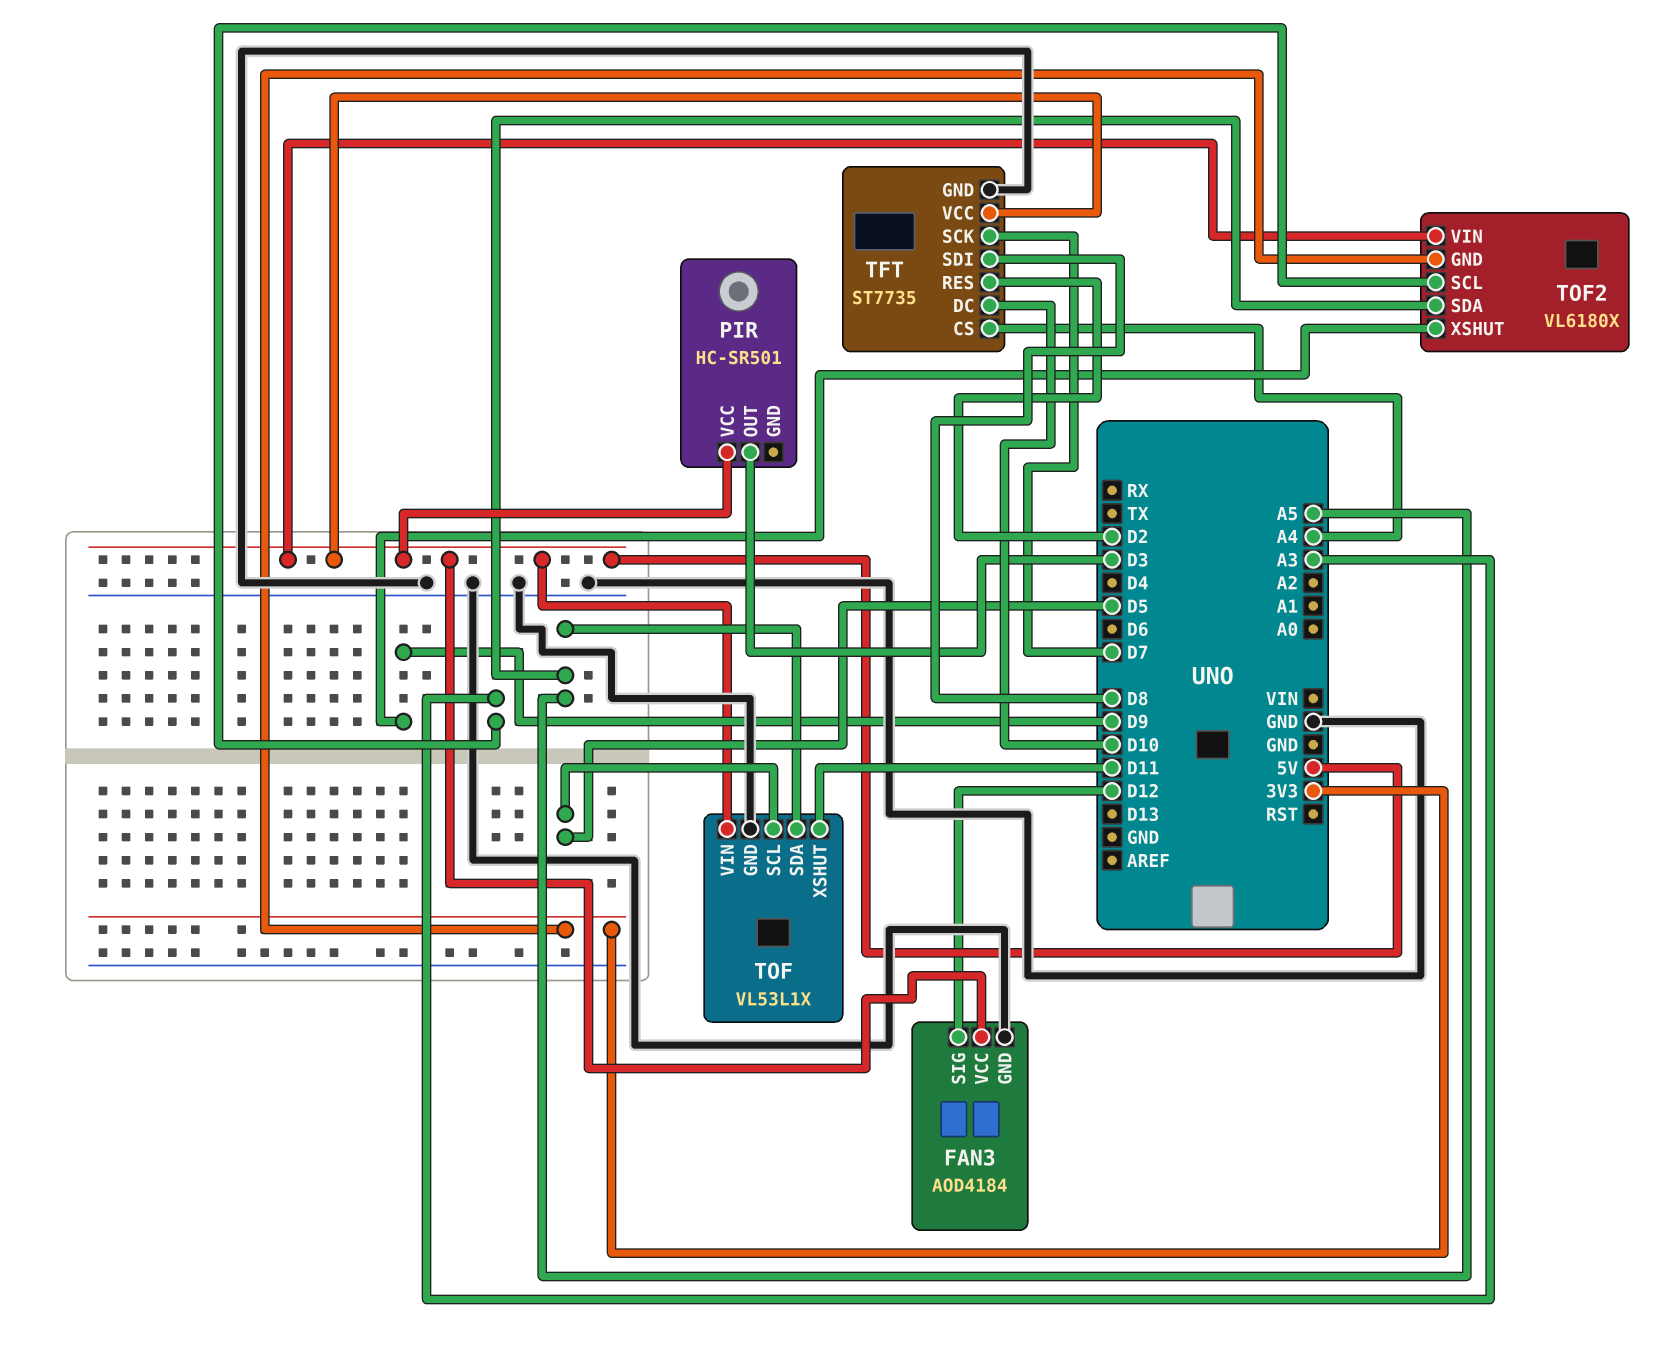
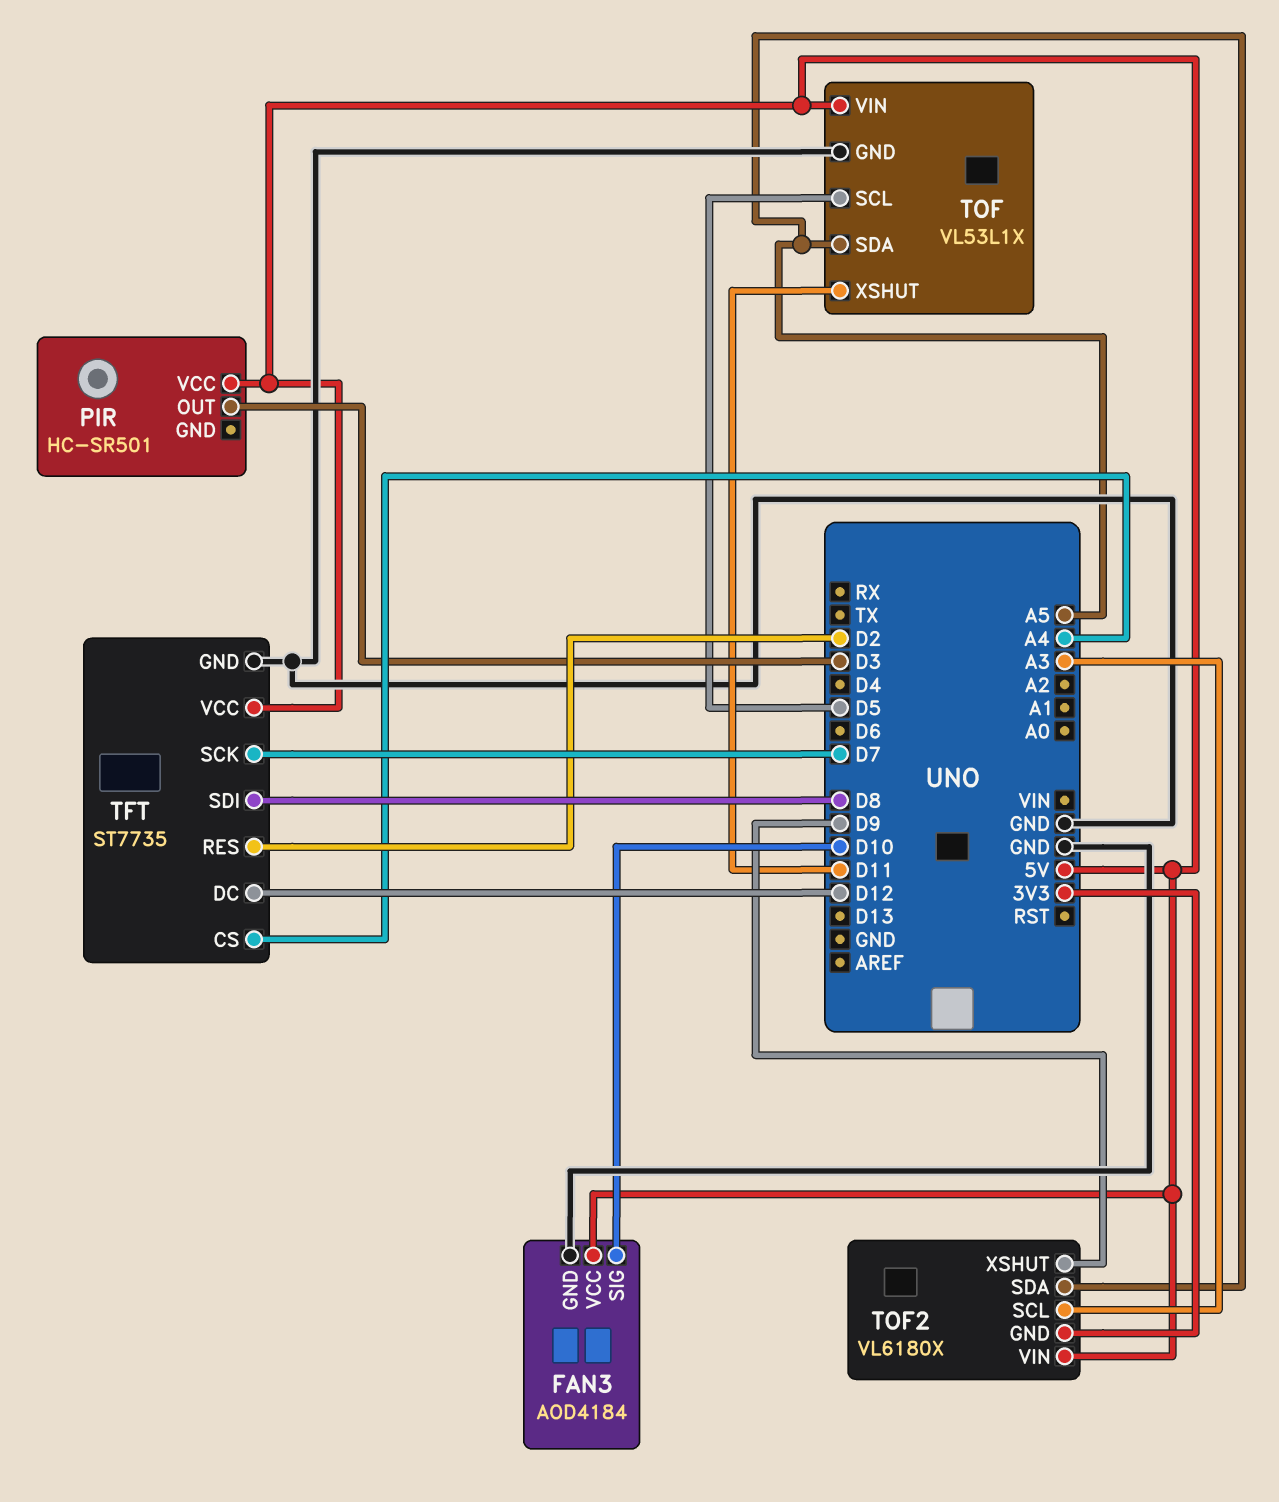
FAN3 pin SIG: D12 -> D10
TFT pin DC: D10 -> D12

